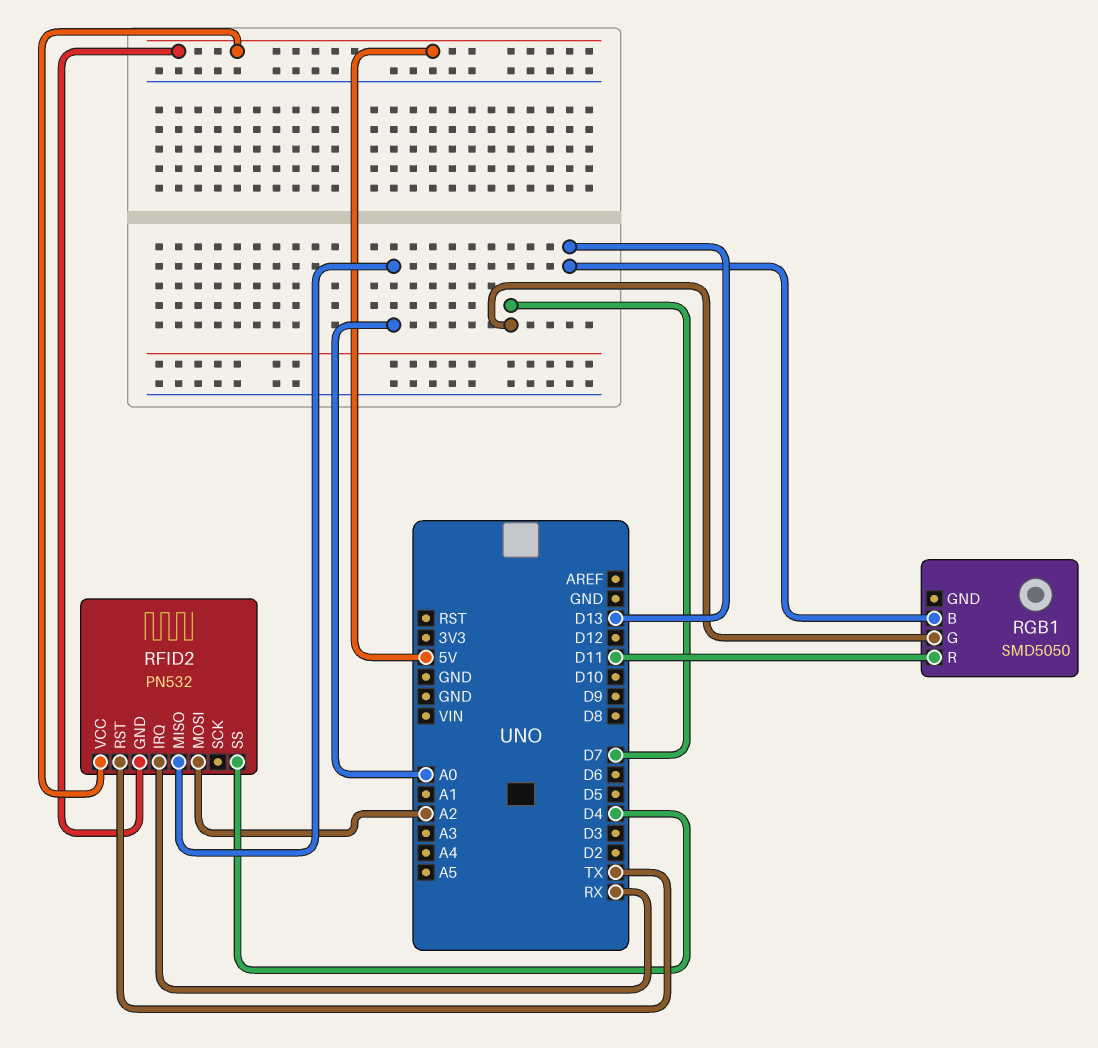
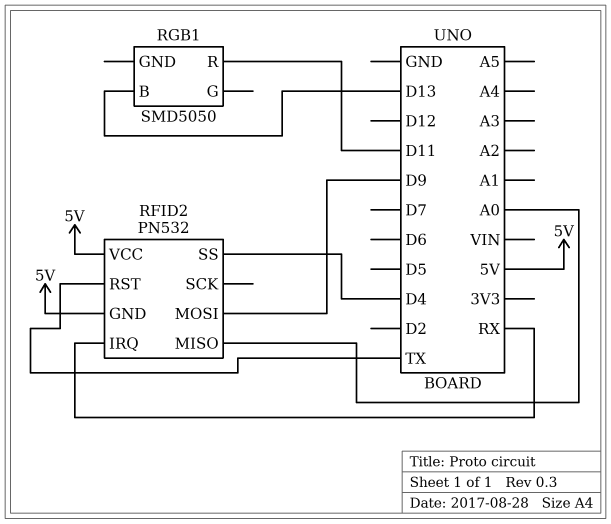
RFID2 pin MOSI: A2 -> D9
RGB1 pin G: D7 -> none

